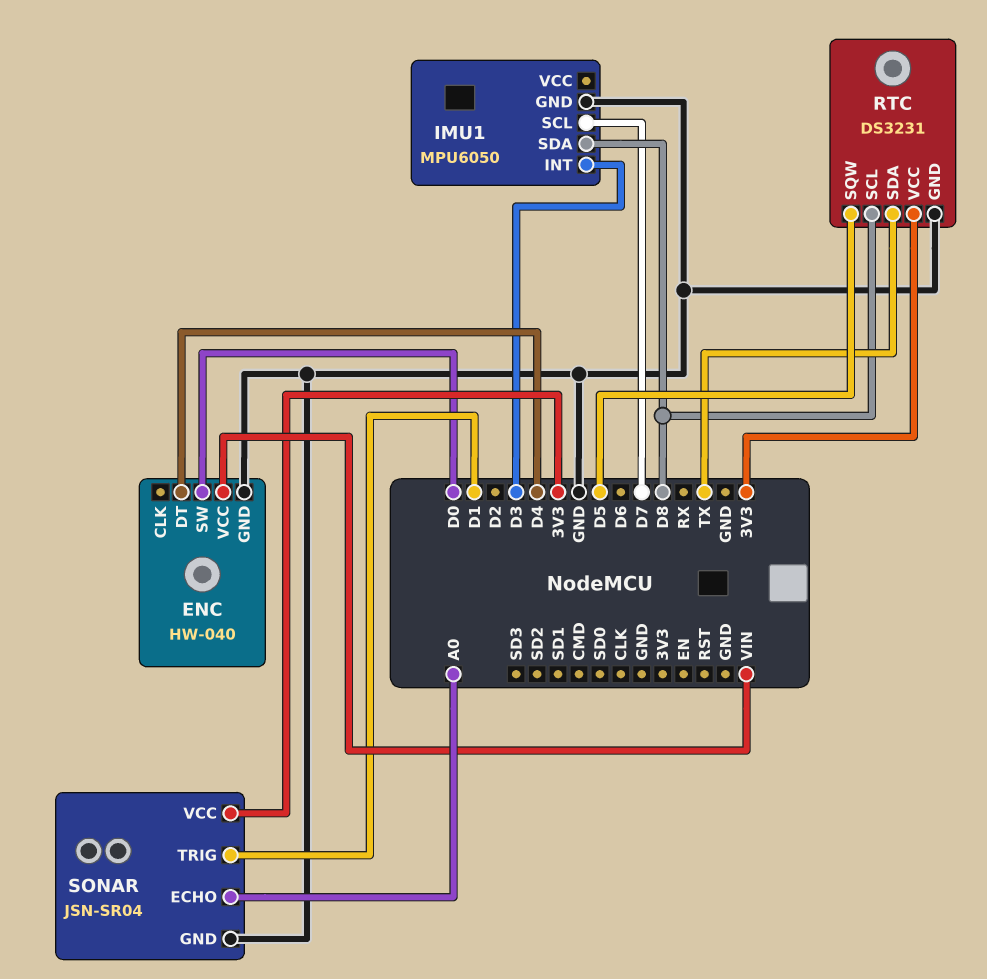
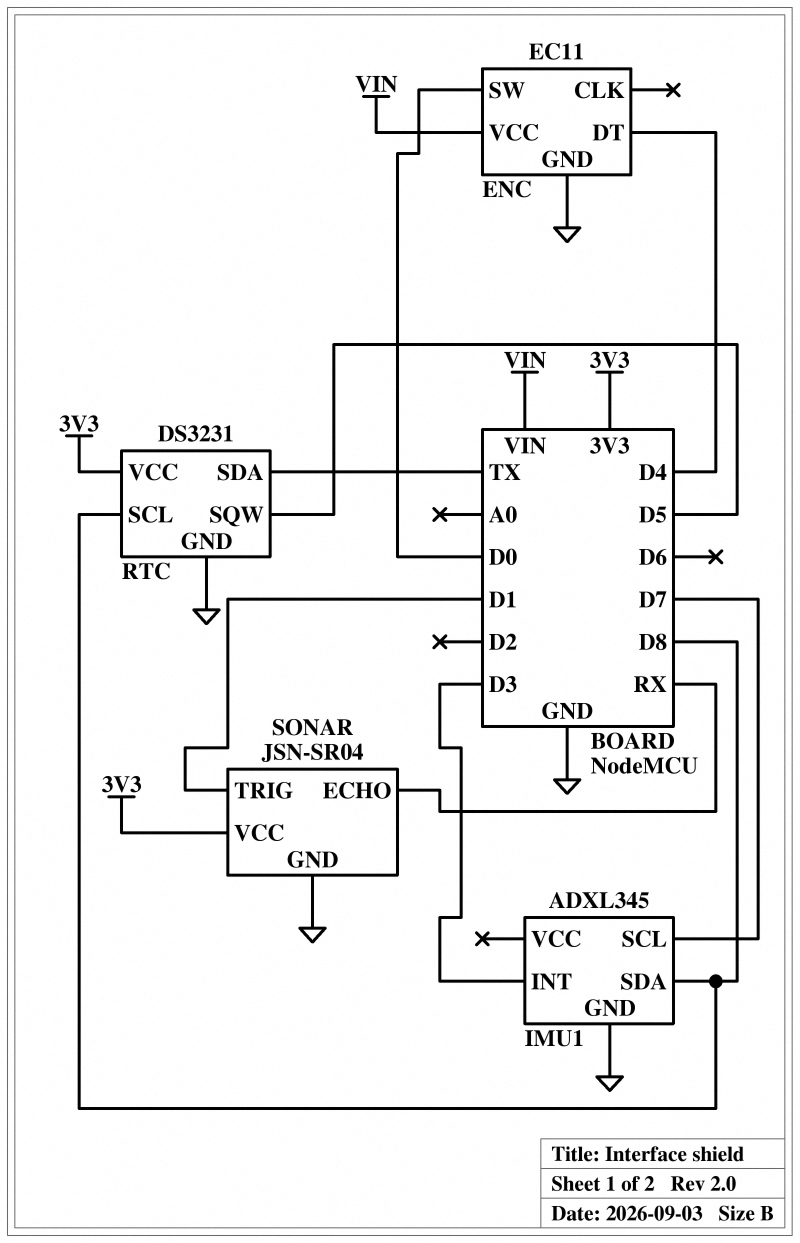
ENC: HW-040 -> EC11
IMU1: MPU6050 -> ADXL345
SONAR pin ECHO: A0 -> RX

